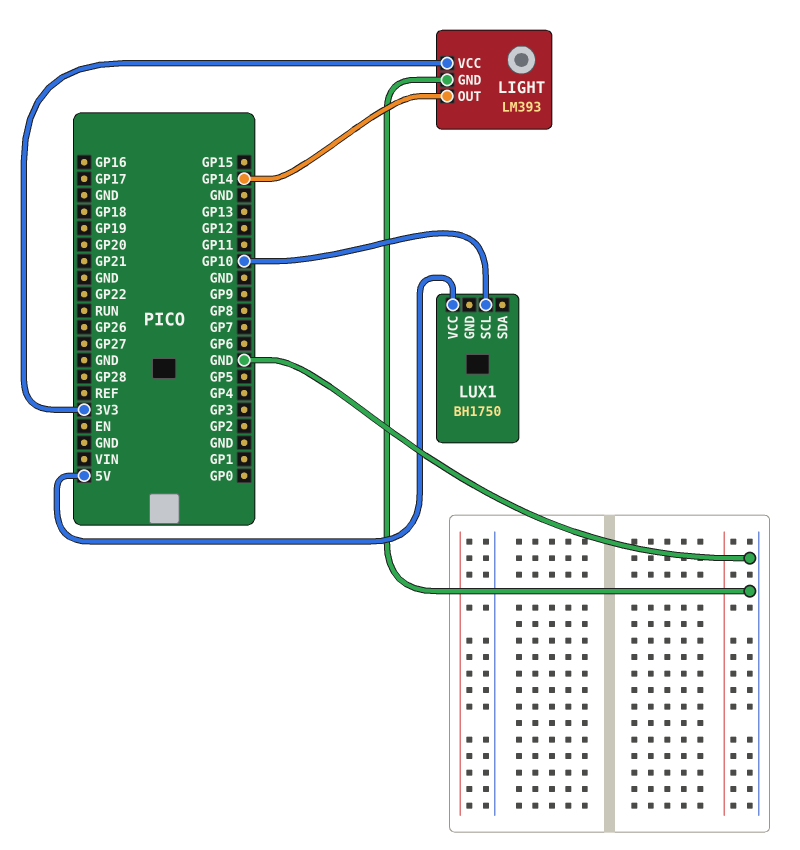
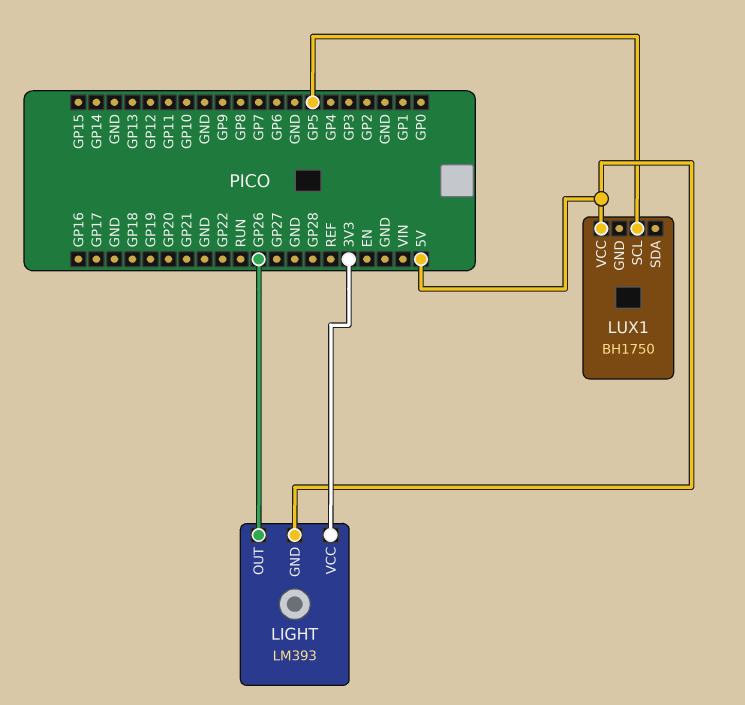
LIGHT pin GND: GND -> 5V
LIGHT pin OUT: GP14 -> GP26
LUX1 pin SCL: GP10 -> GP5

